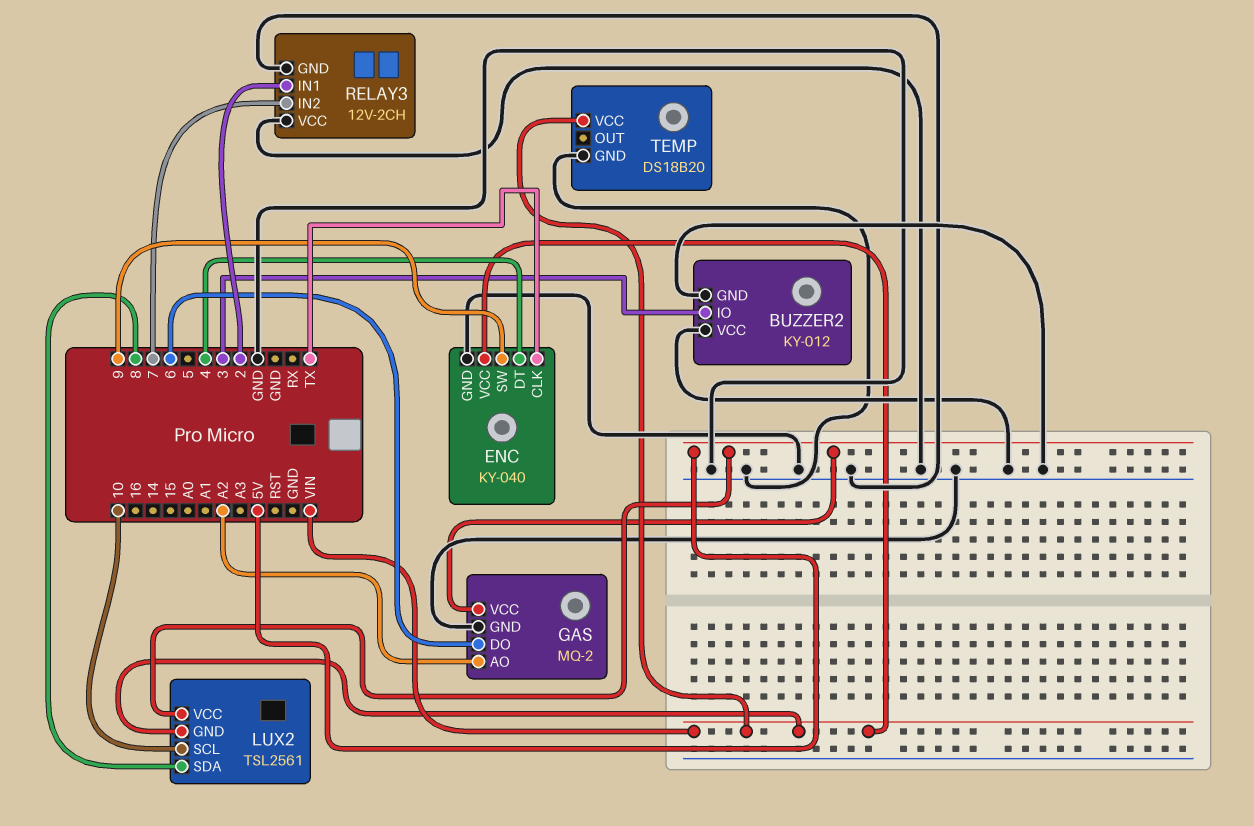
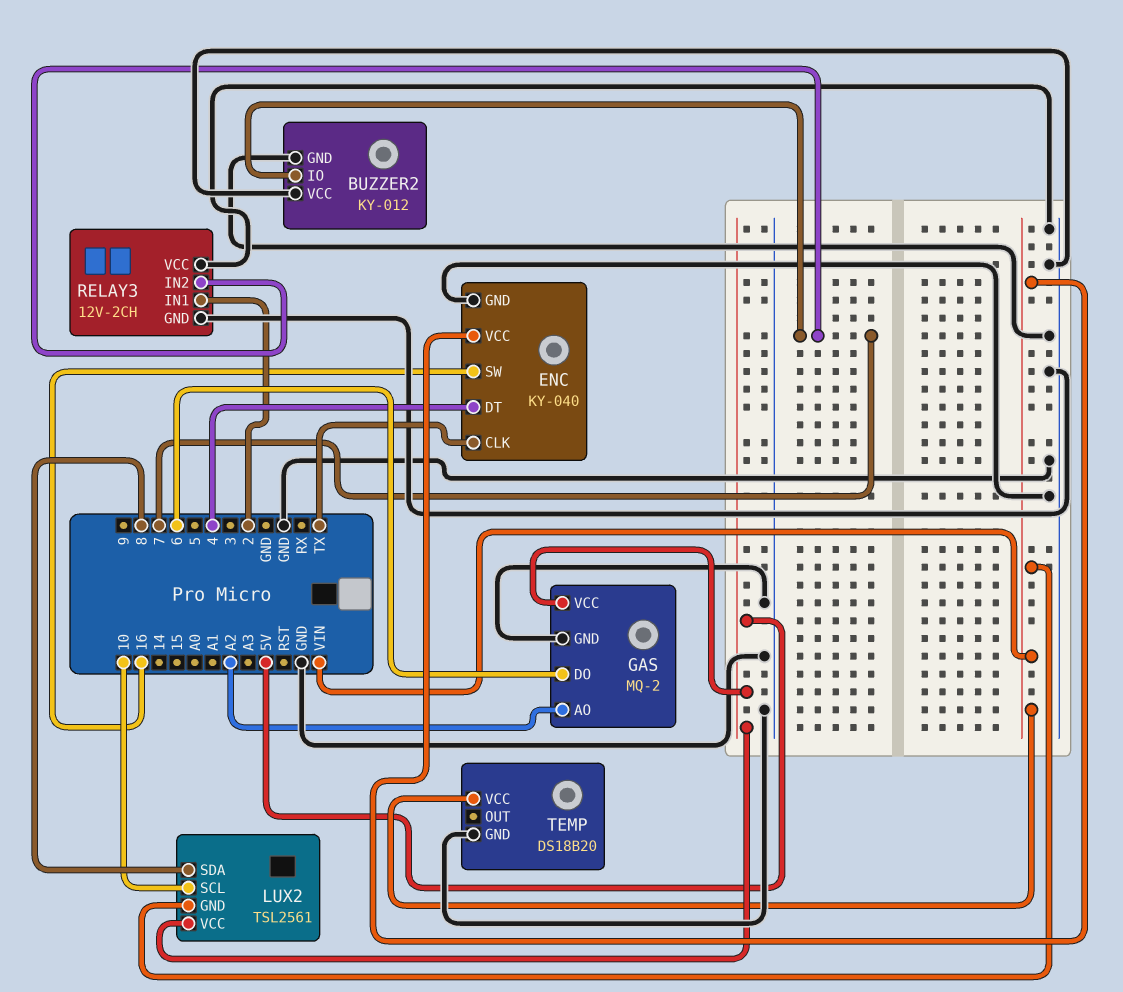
BUZZER2 pin IO: 3 -> 7
ENC pin SW: 9 -> 16

